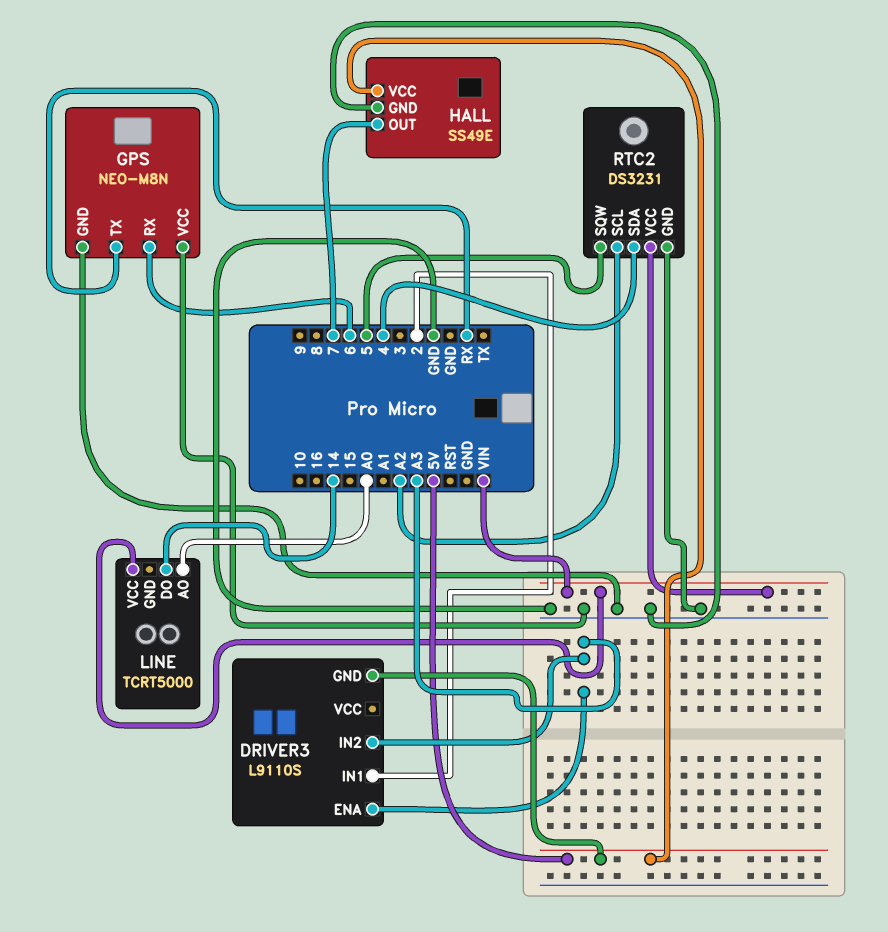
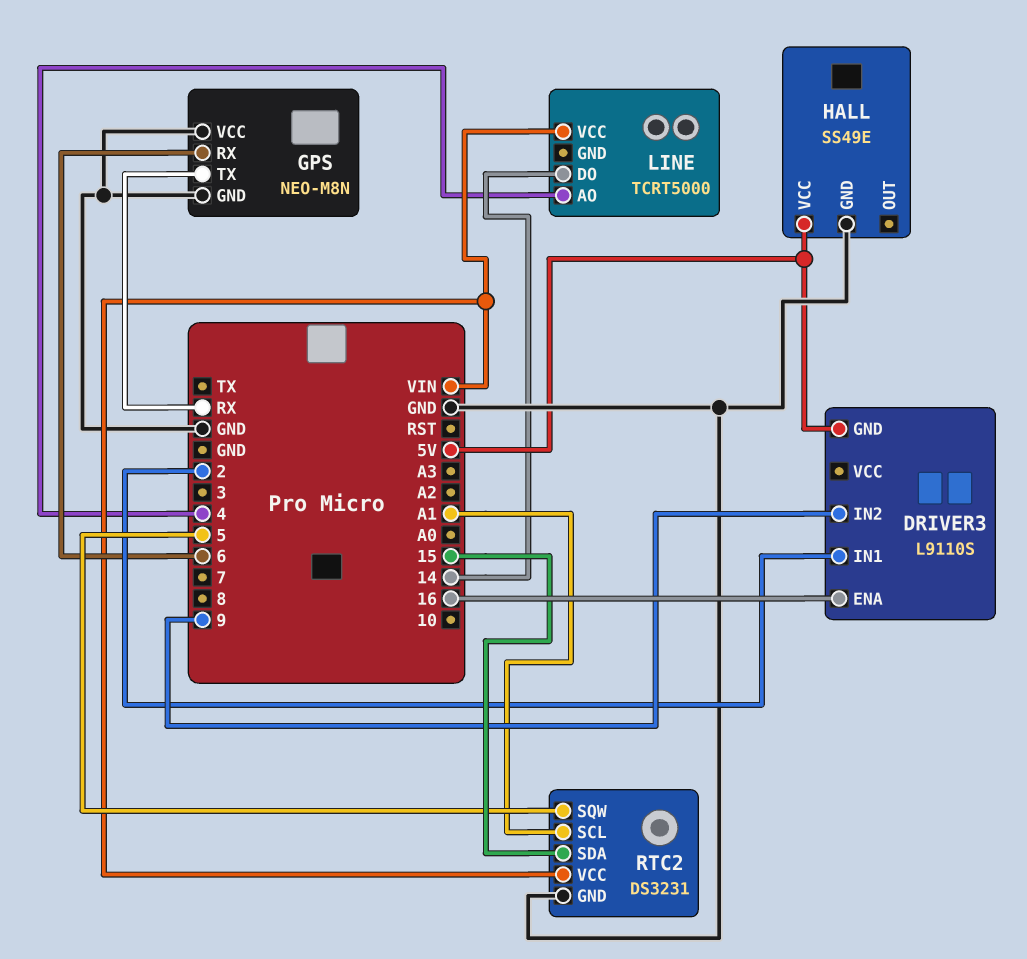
DRIVER3 pin ENA: A3 -> 16
DRIVER3 pin IN2: A3 -> 9
HALL pin OUT: 7 -> none
LINE pin AO: A0 -> 4
RTC2 pin SCL: A2 -> A1
RTC2 pin SDA: 4 -> 15

